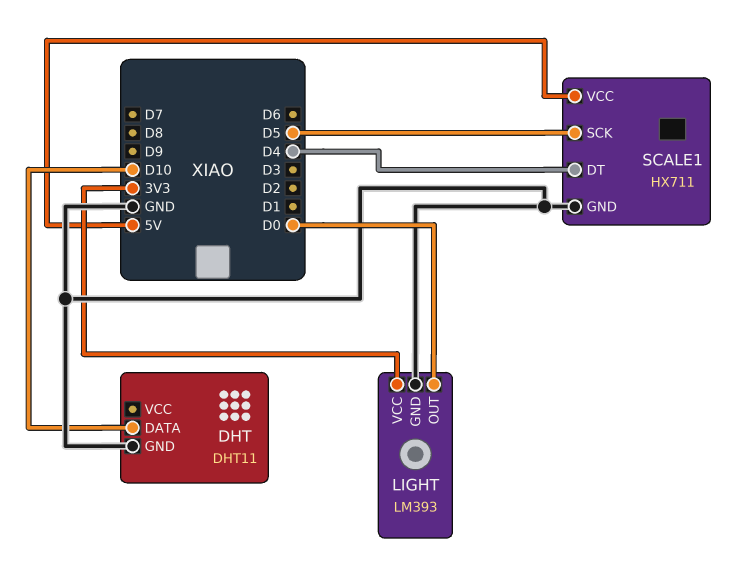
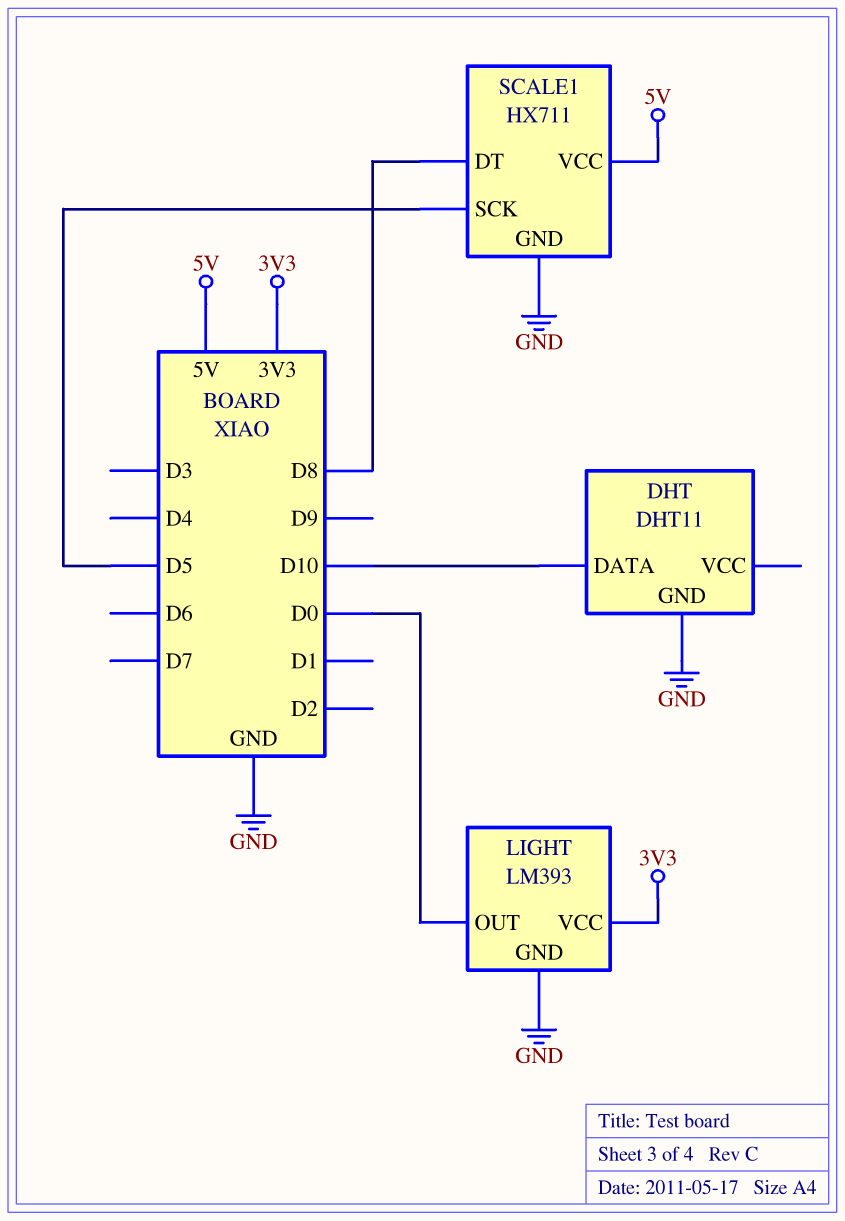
SCALE1 pin DT: D4 -> D8

